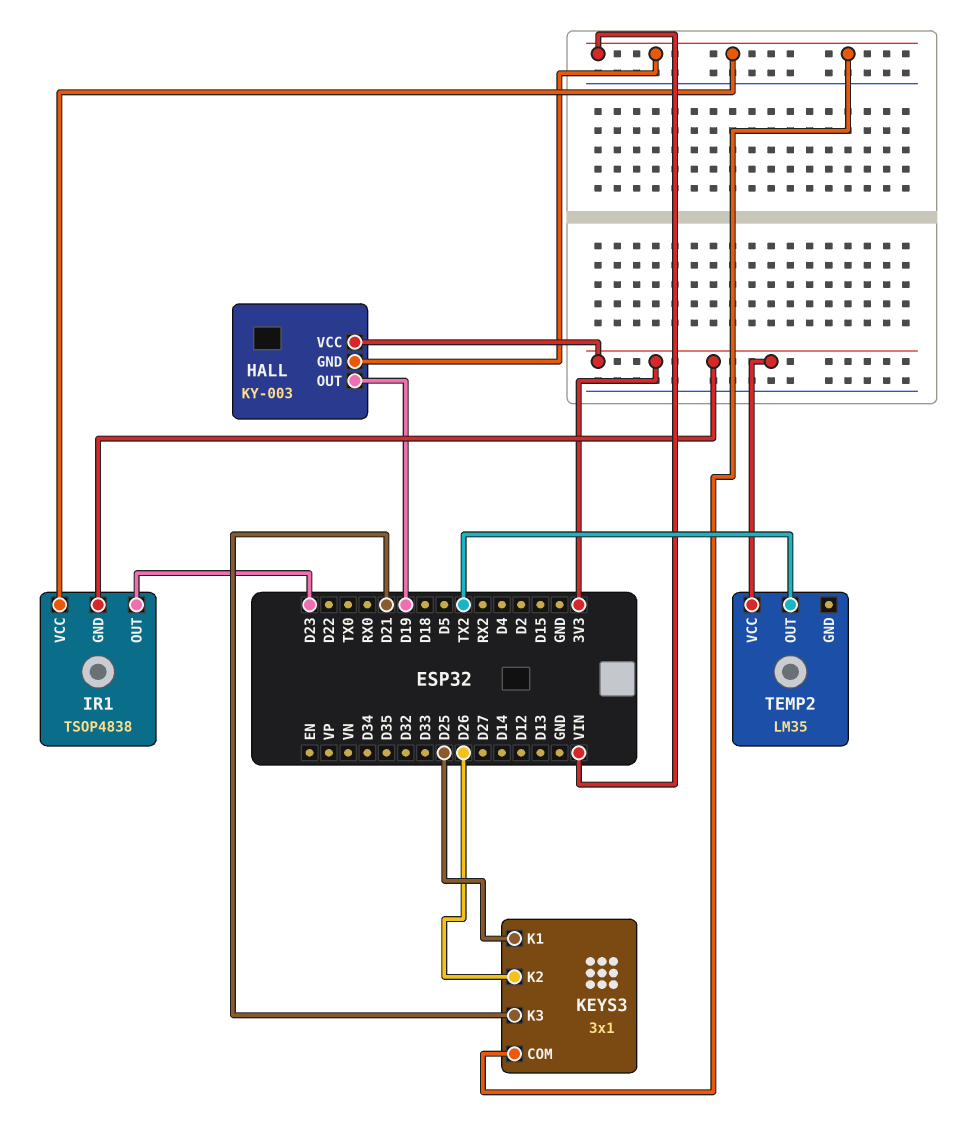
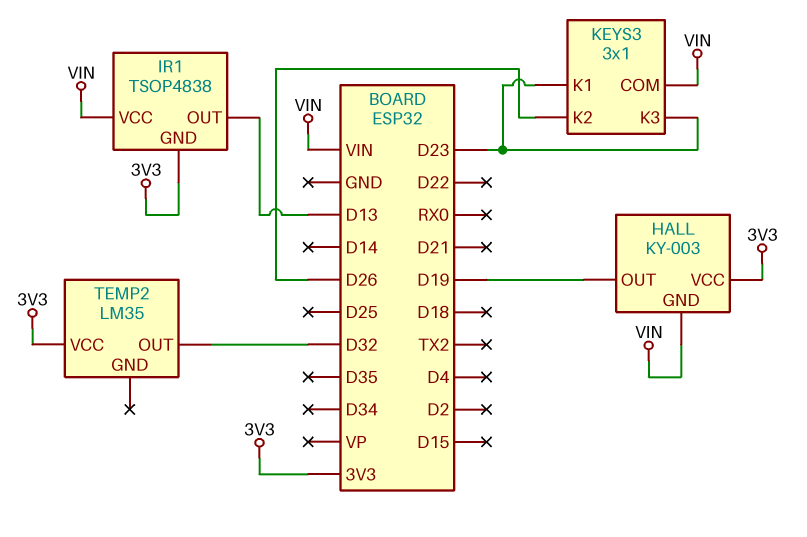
IR1 pin OUT: D23 -> D13
KEYS3 pin K1: D25 -> D23
KEYS3 pin K3: D21 -> D23
TEMP2 pin OUT: TX2 -> D32

